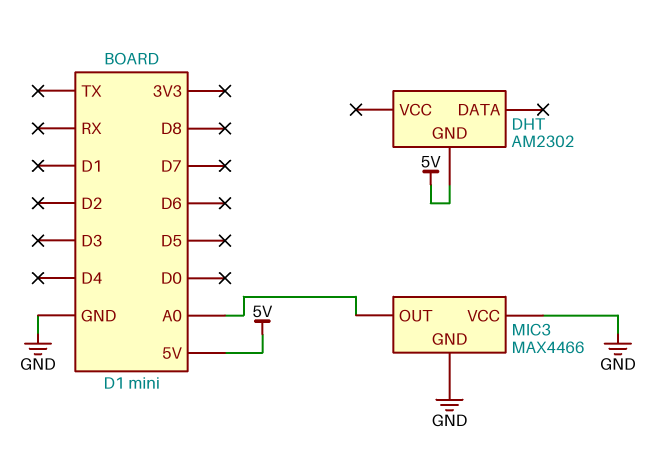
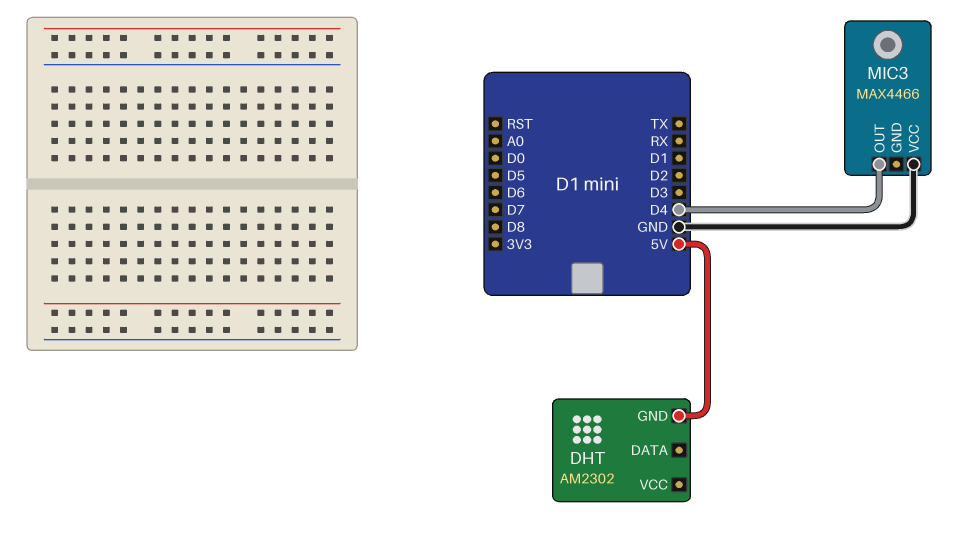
MIC3 pin GND: GND -> none
MIC3 pin OUT: A0 -> D4

